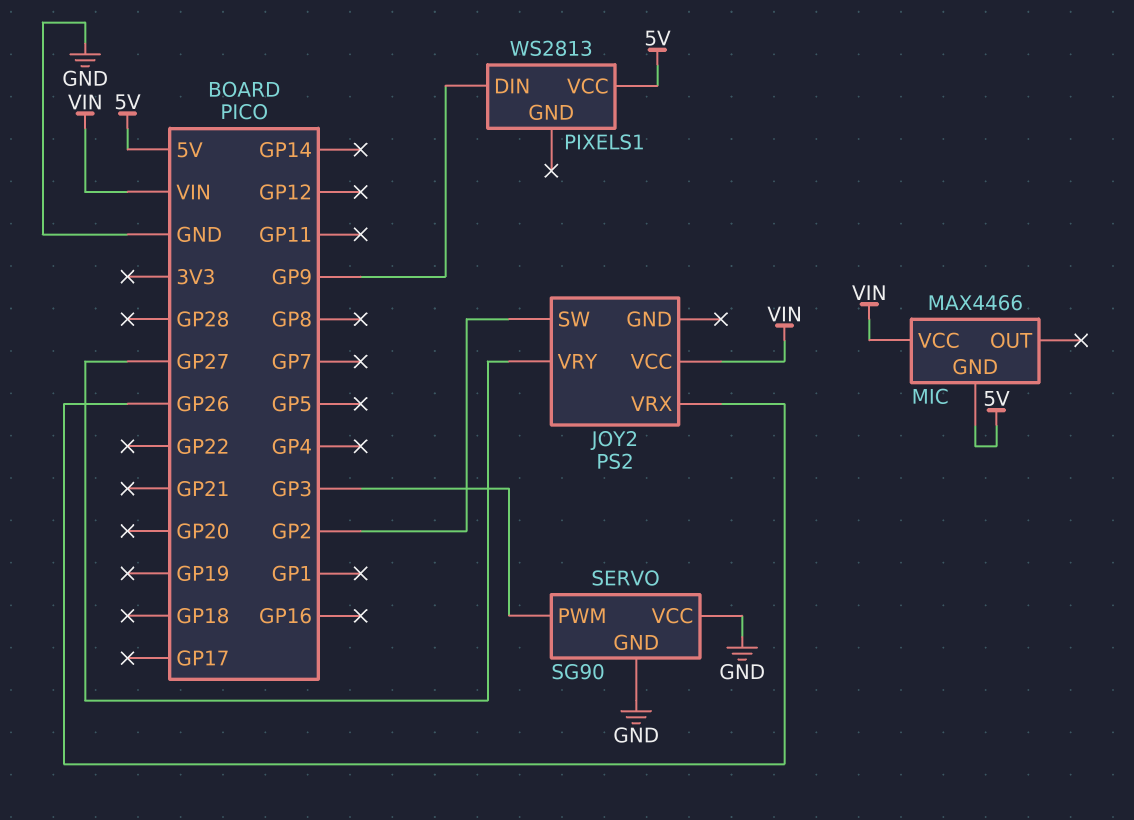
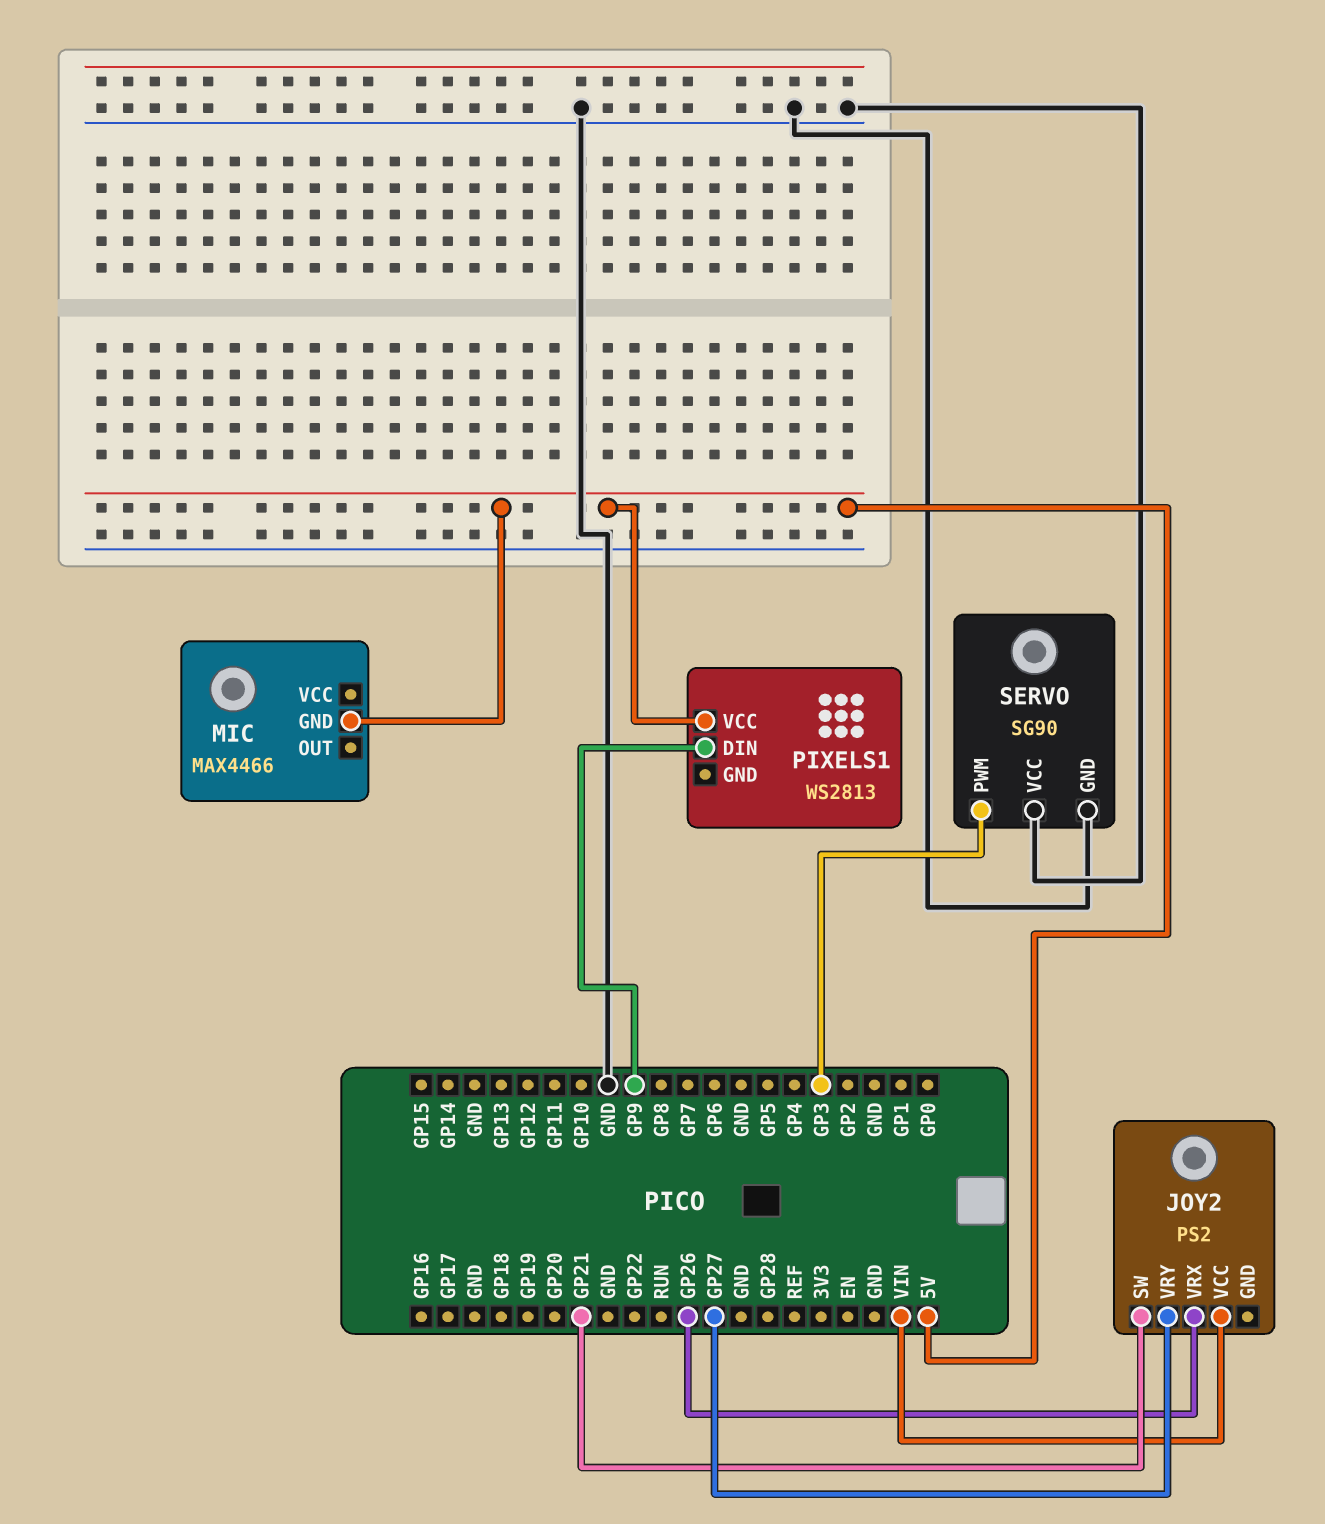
JOY2 pin SW: GP2 -> GP21
MIC pin VCC: VIN -> none

